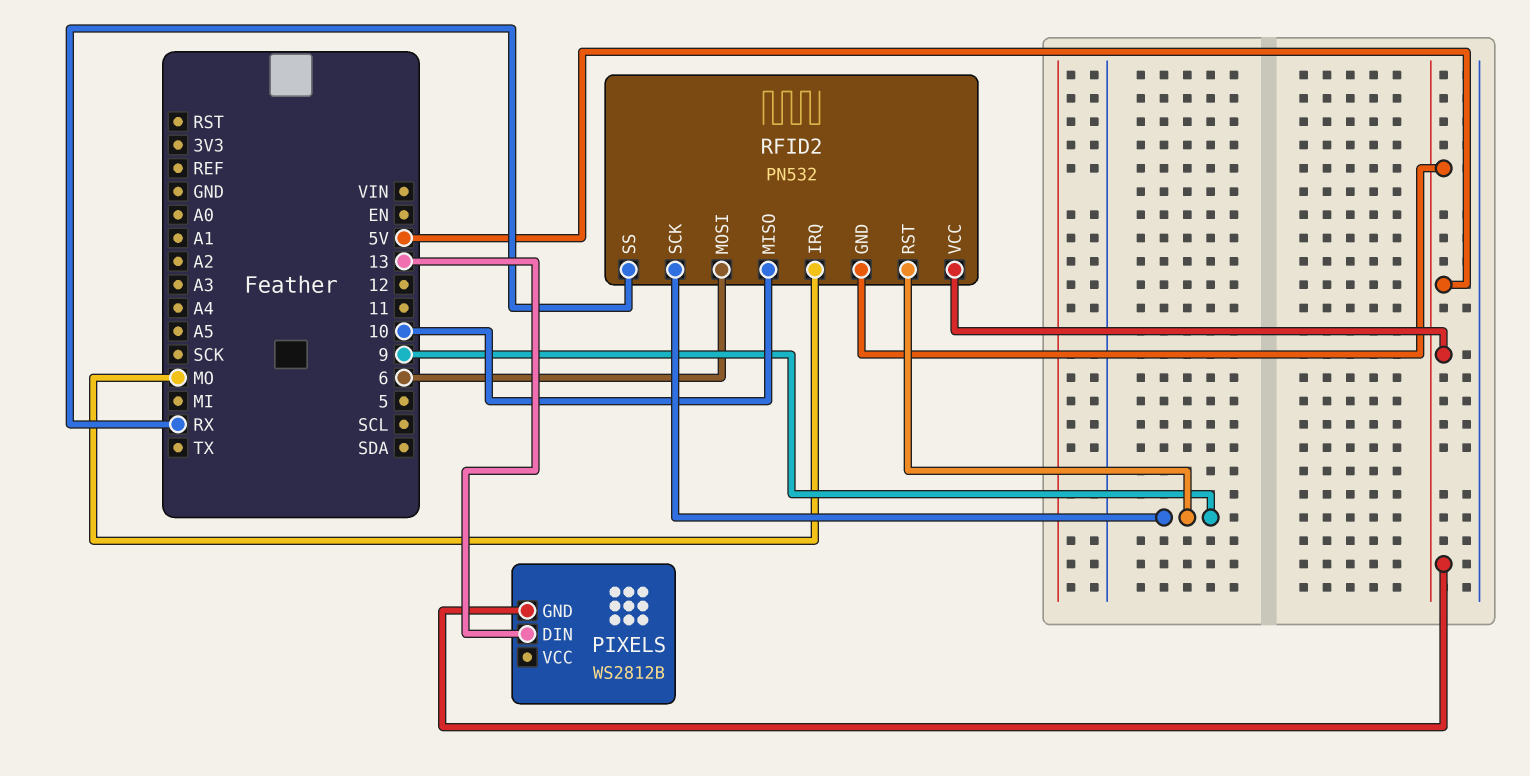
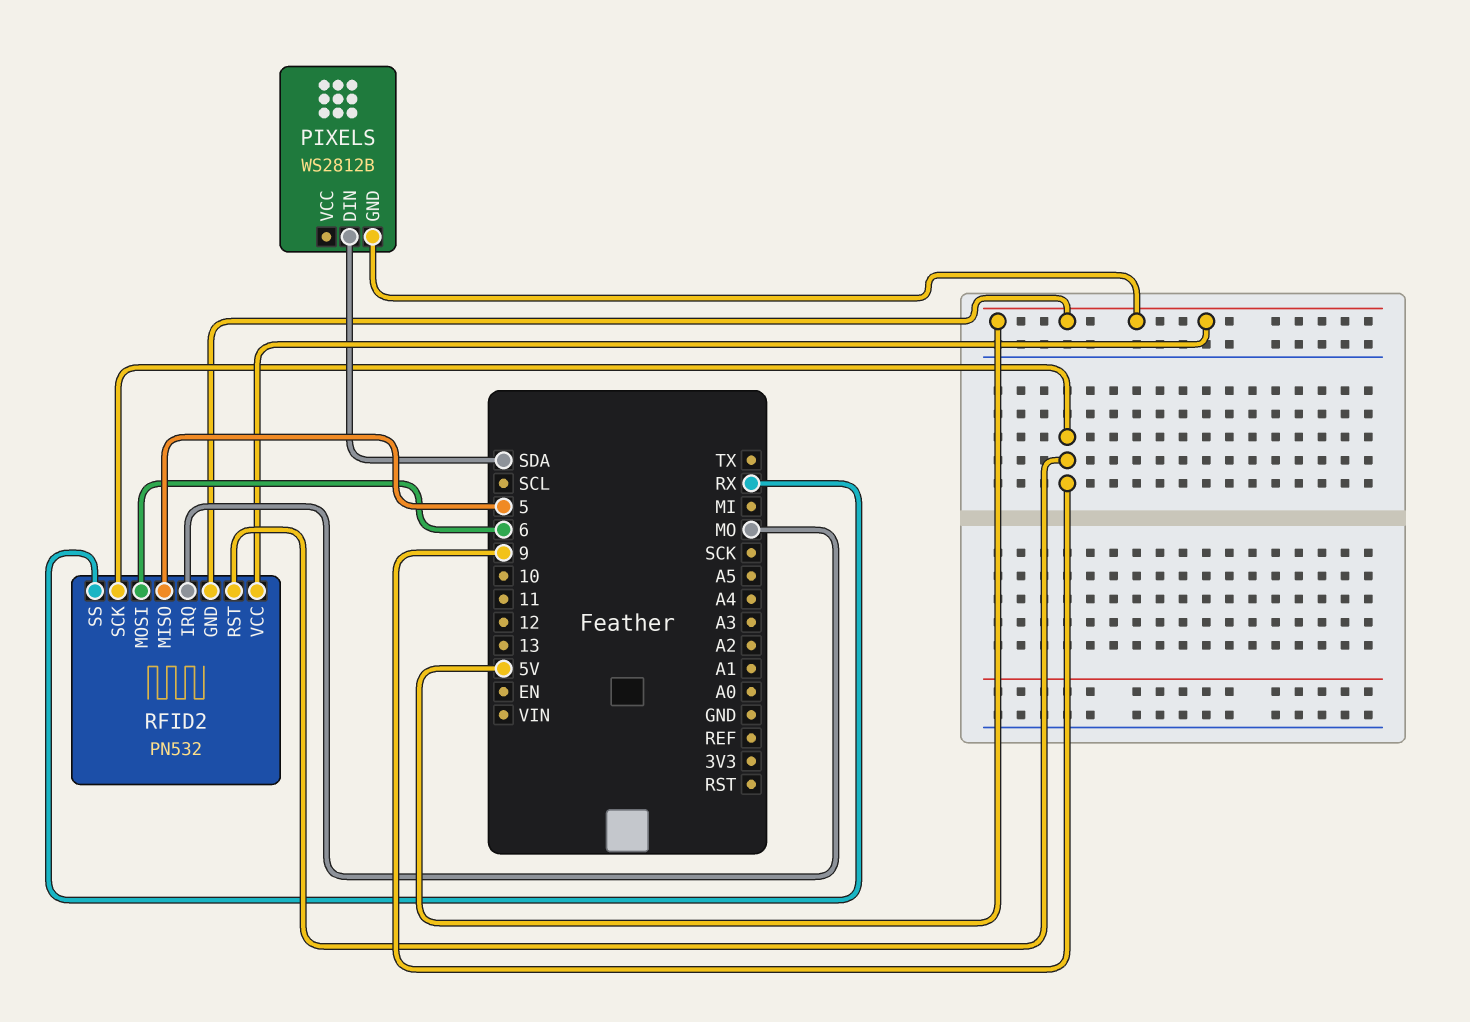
PIXELS pin DIN: 13 -> SDA
RFID2 pin MISO: 10 -> 5

